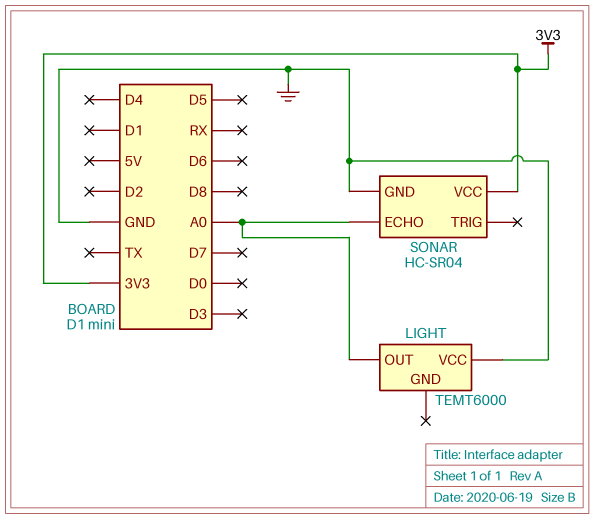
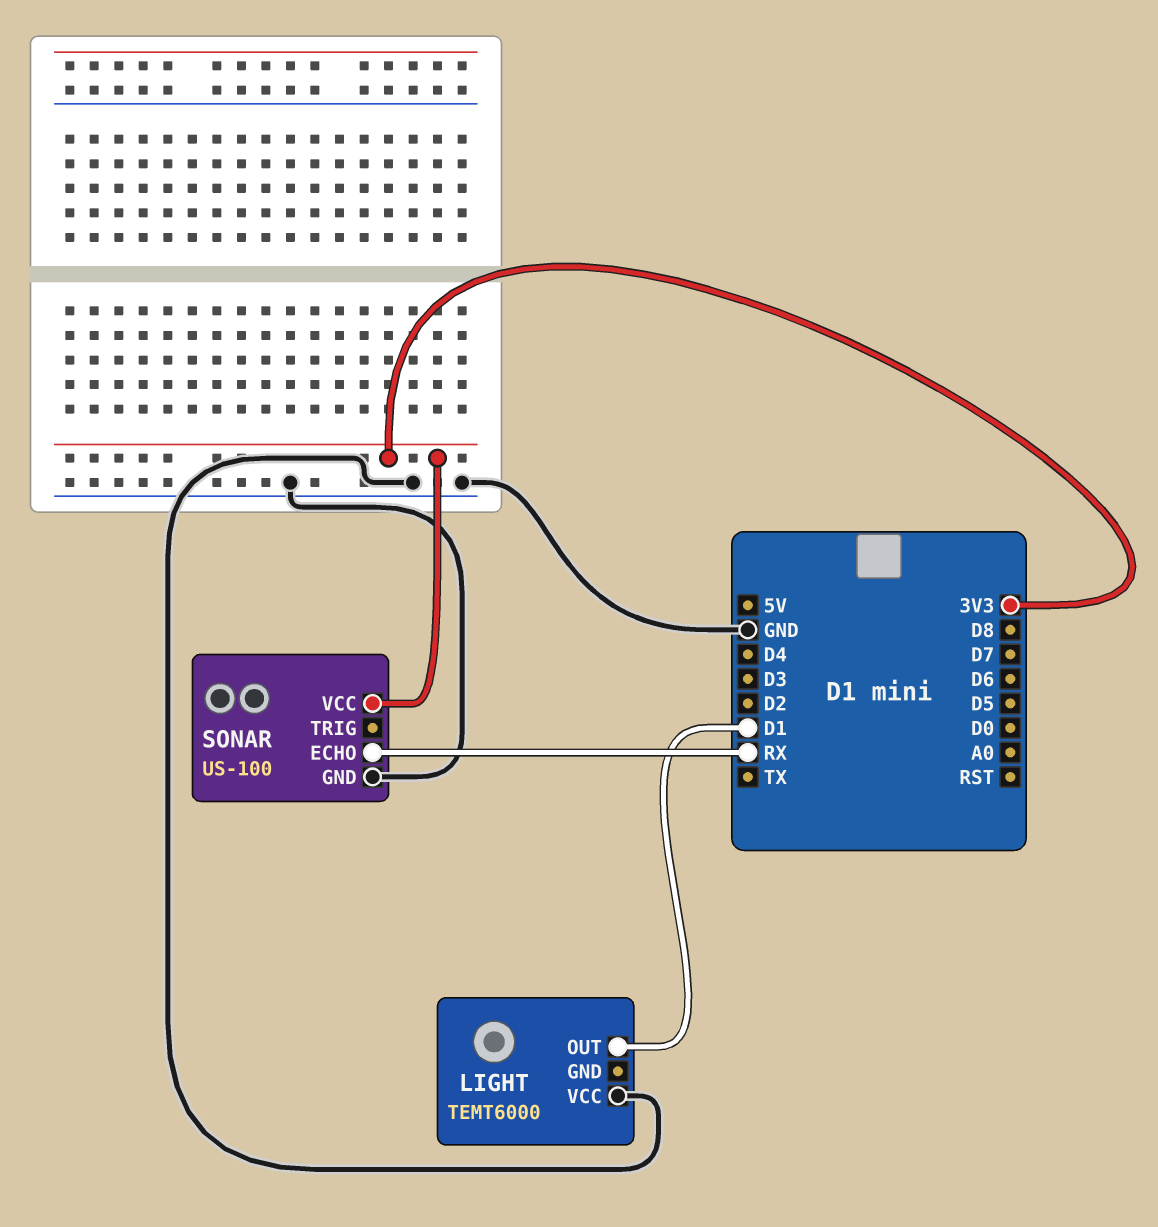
LIGHT pin OUT: A0 -> D1
SONAR: HC-SR04 -> US-100
SONAR pin ECHO: A0 -> RX

